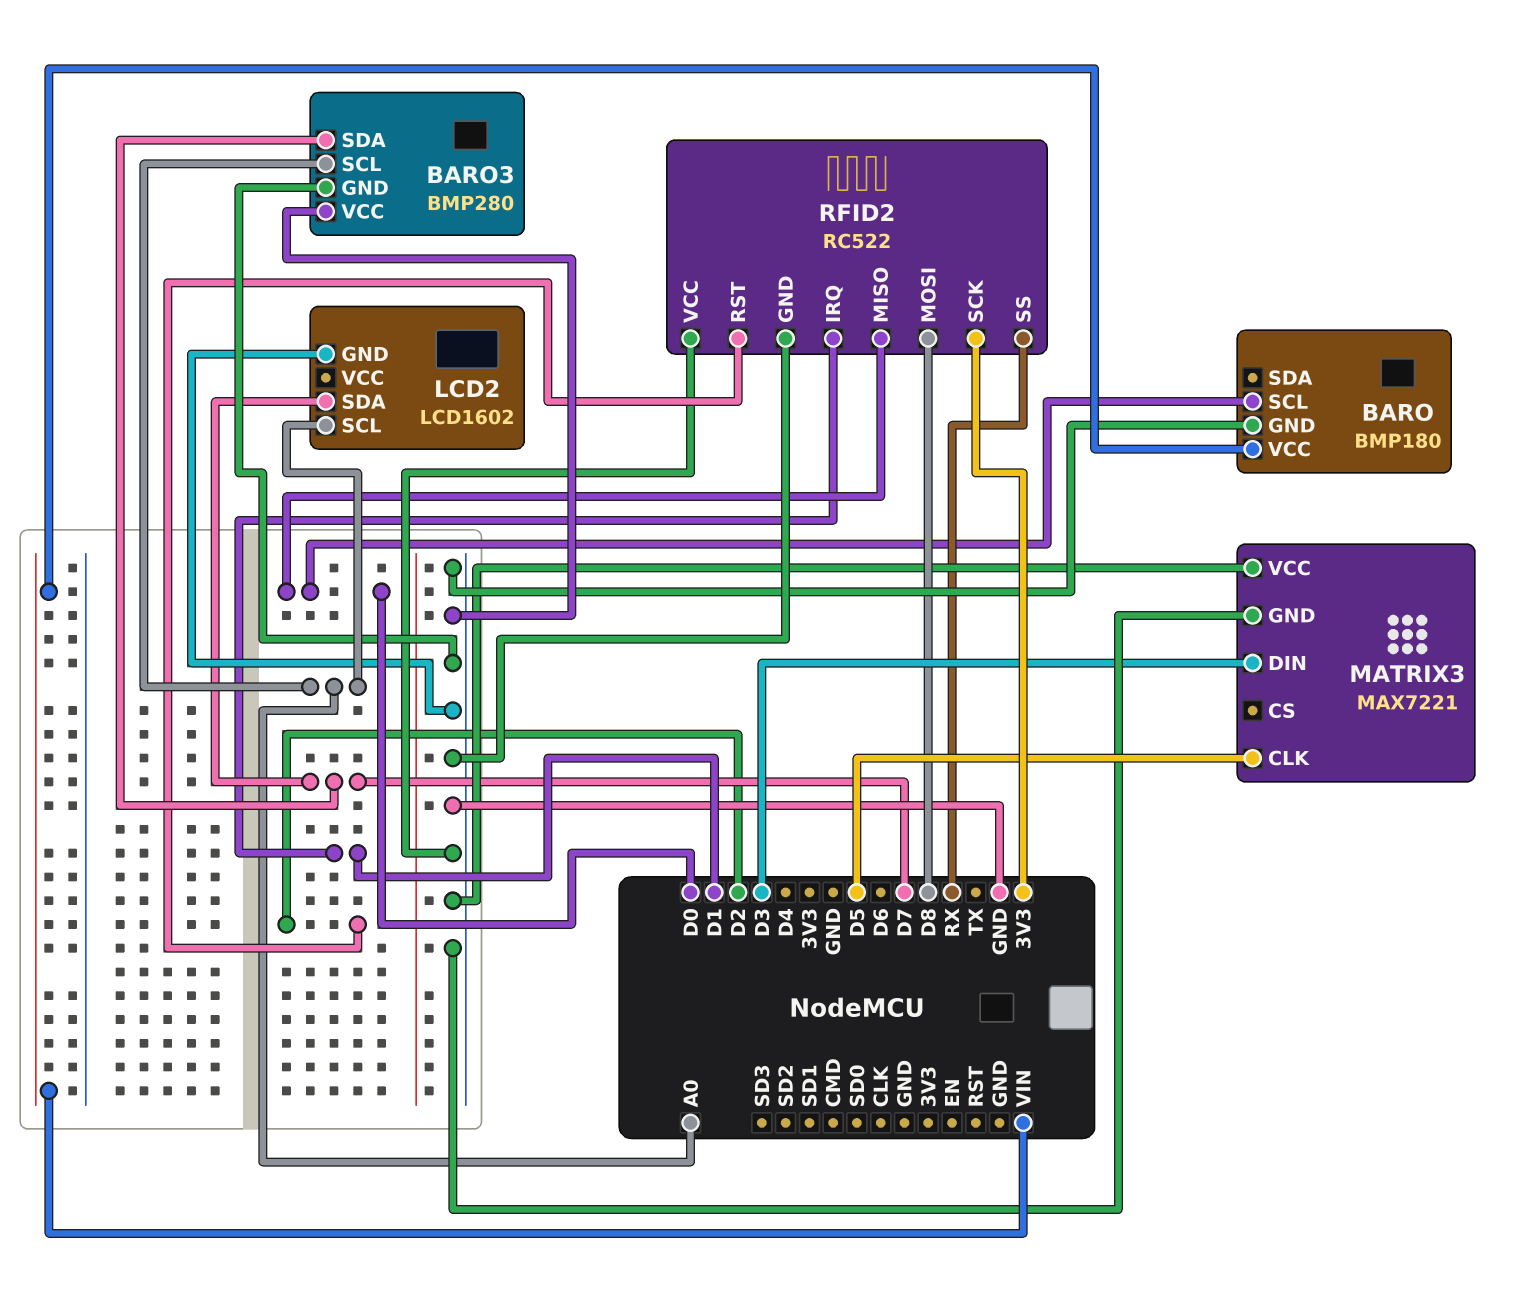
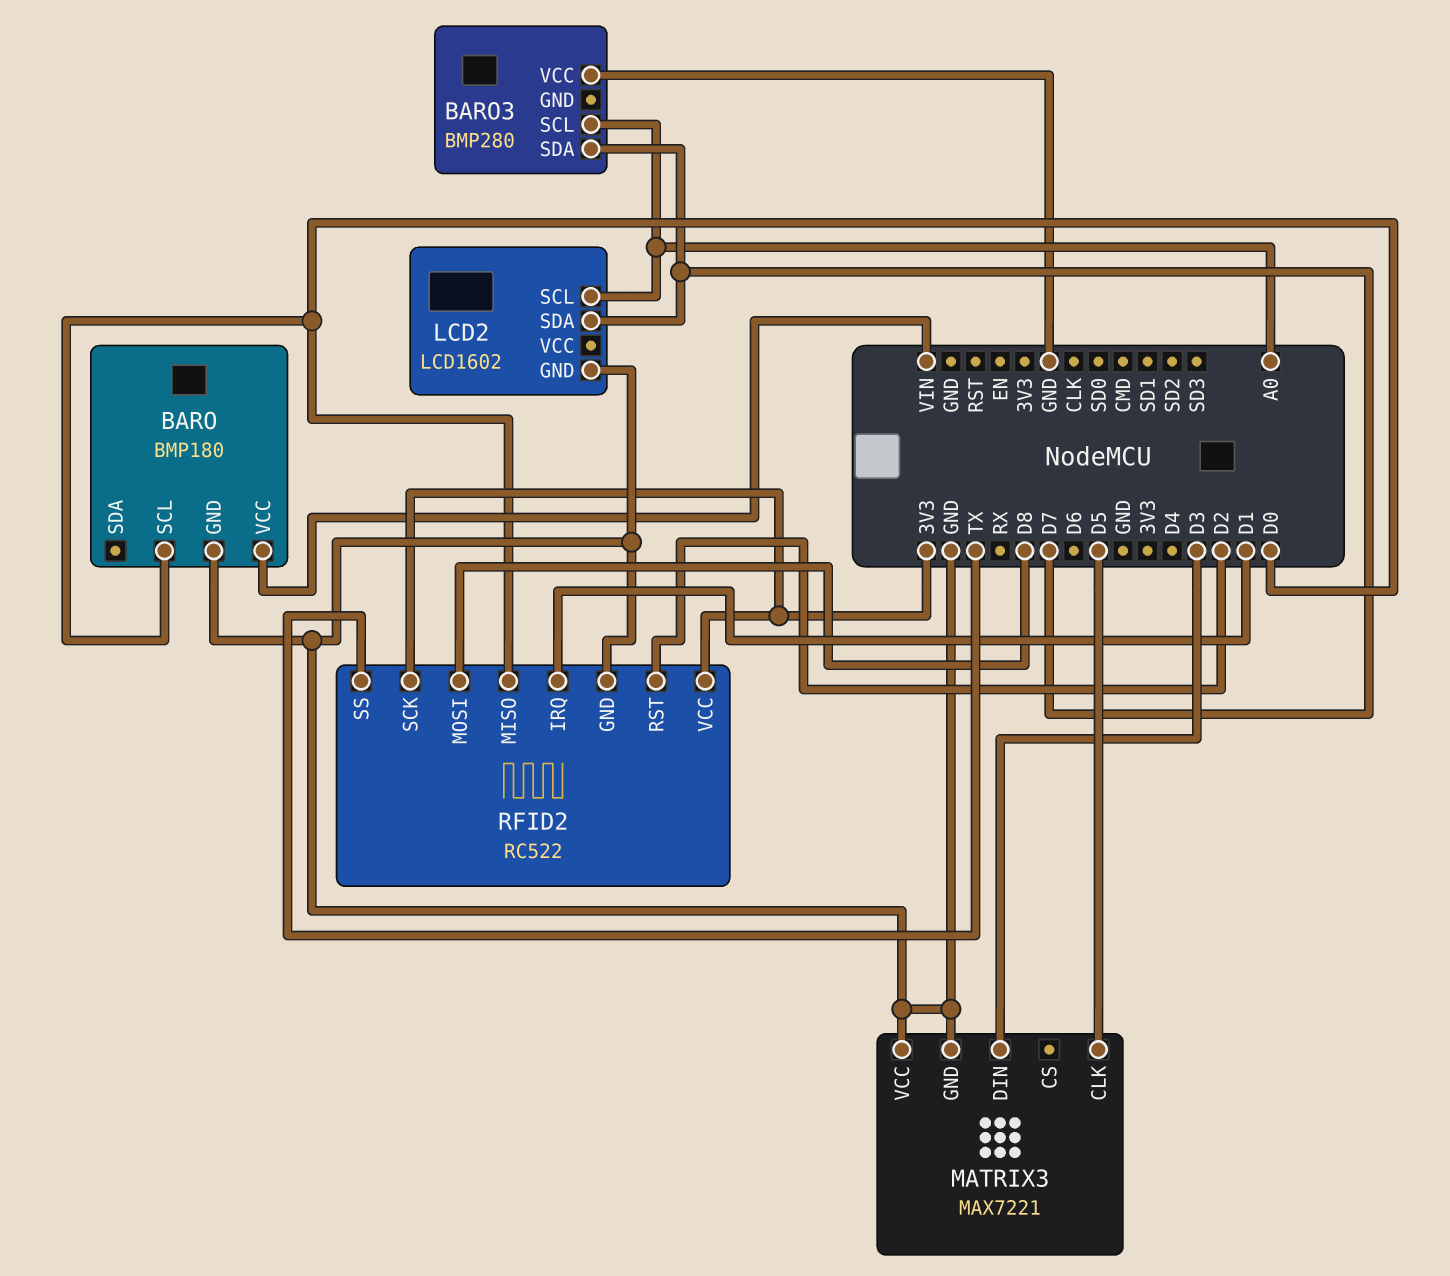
BARO3 pin GND: GND -> none
RFID2 pin SS: RX -> TX
RFID2 pin VCC: GND -> 3V3

